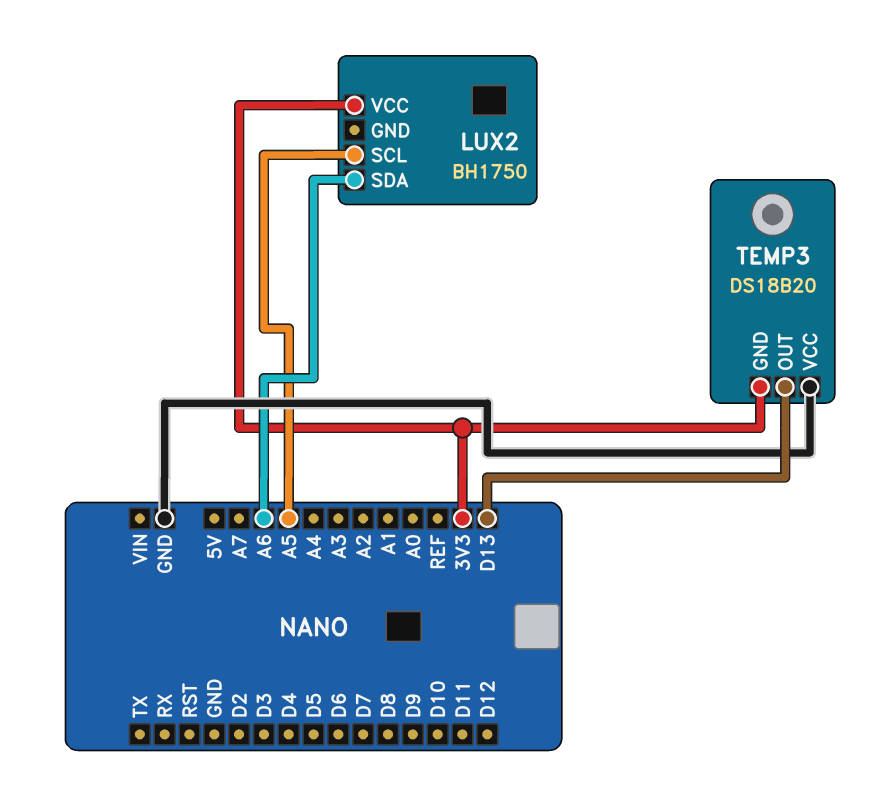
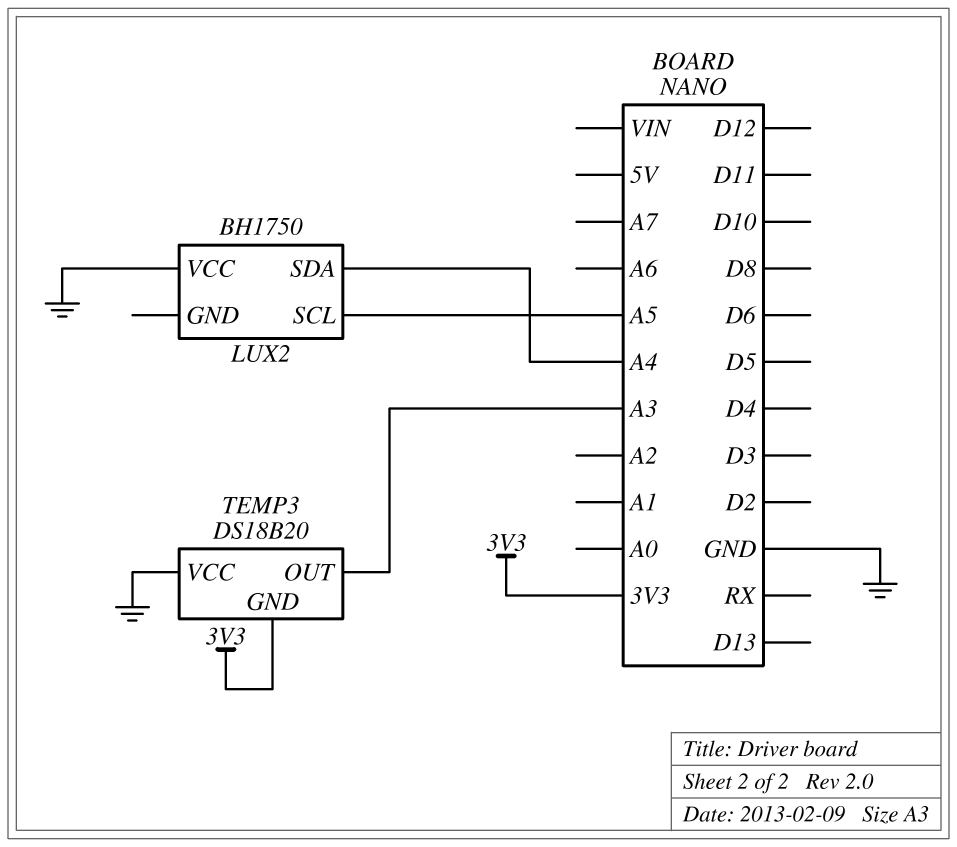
LUX2 pin SDA: A6 -> A4
LUX2 pin VCC: 3V3 -> GND
TEMP3 pin OUT: D13 -> A3

